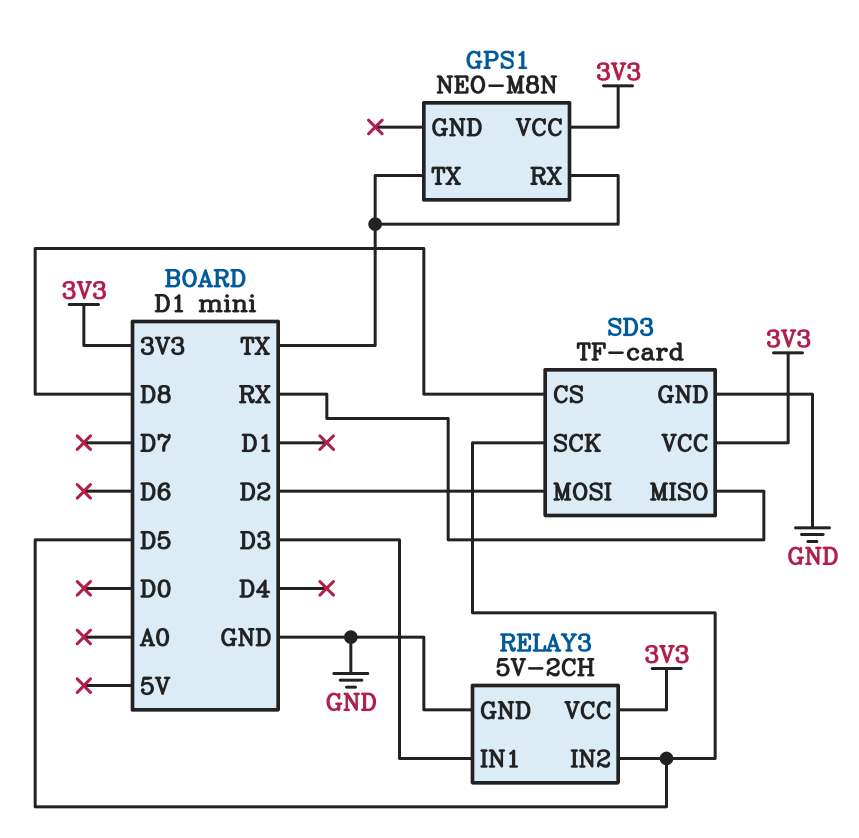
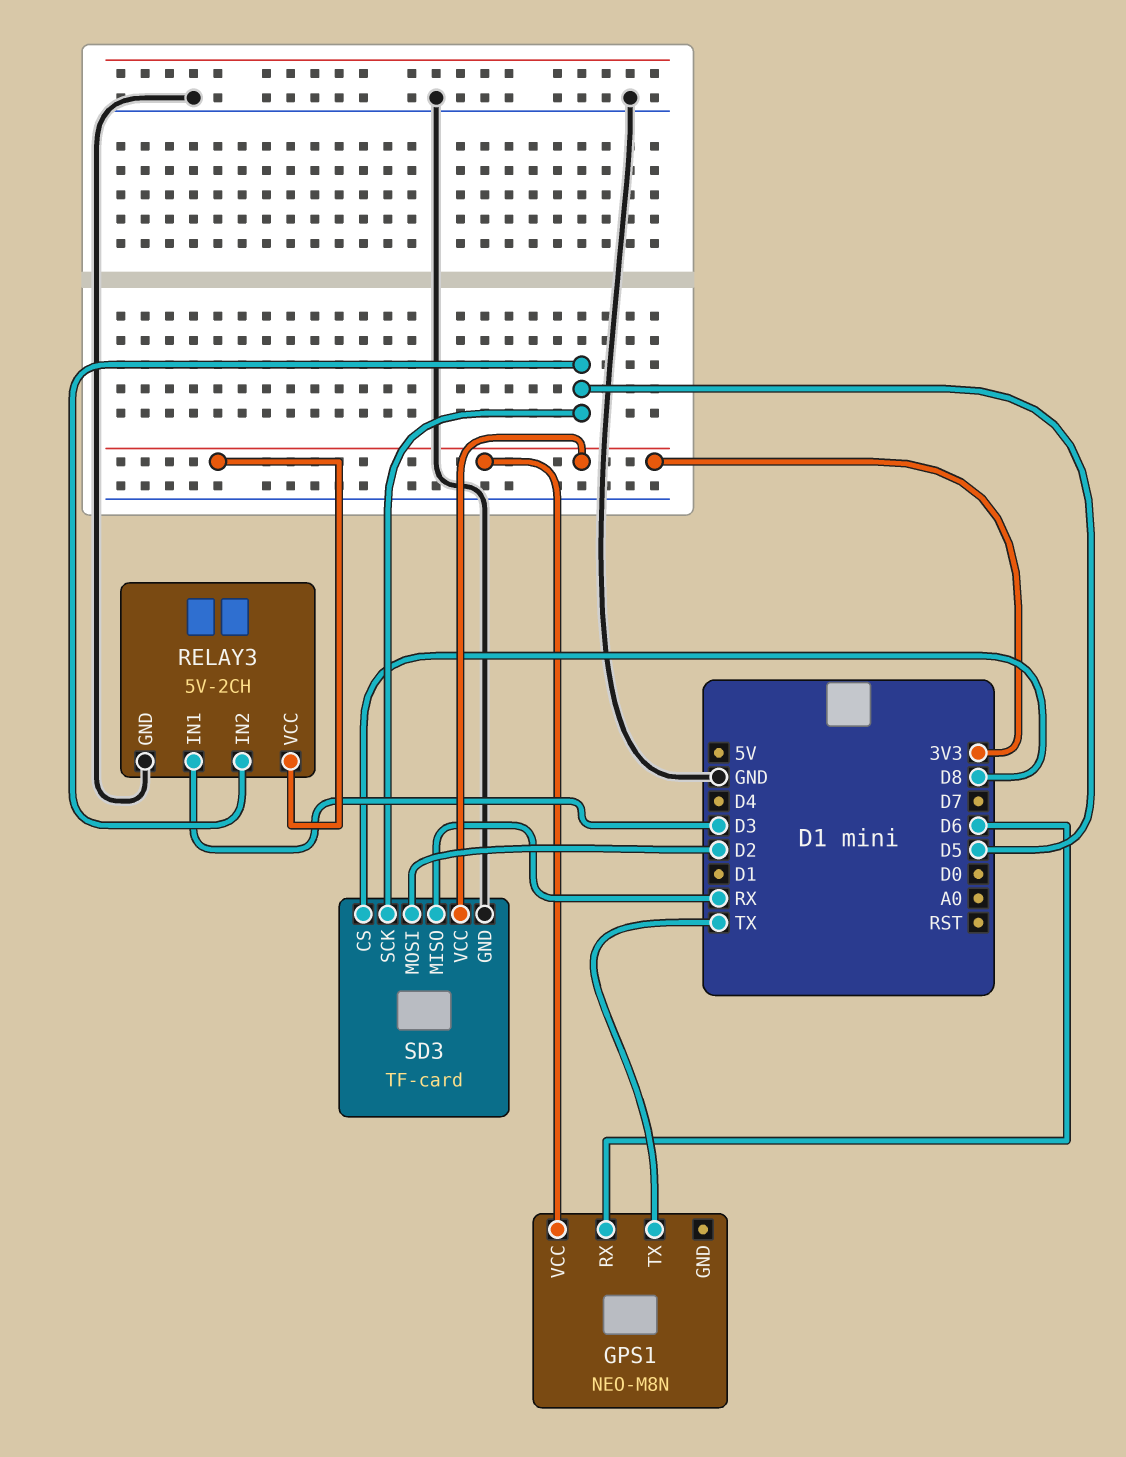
GPS1 pin RX: TX -> D6

